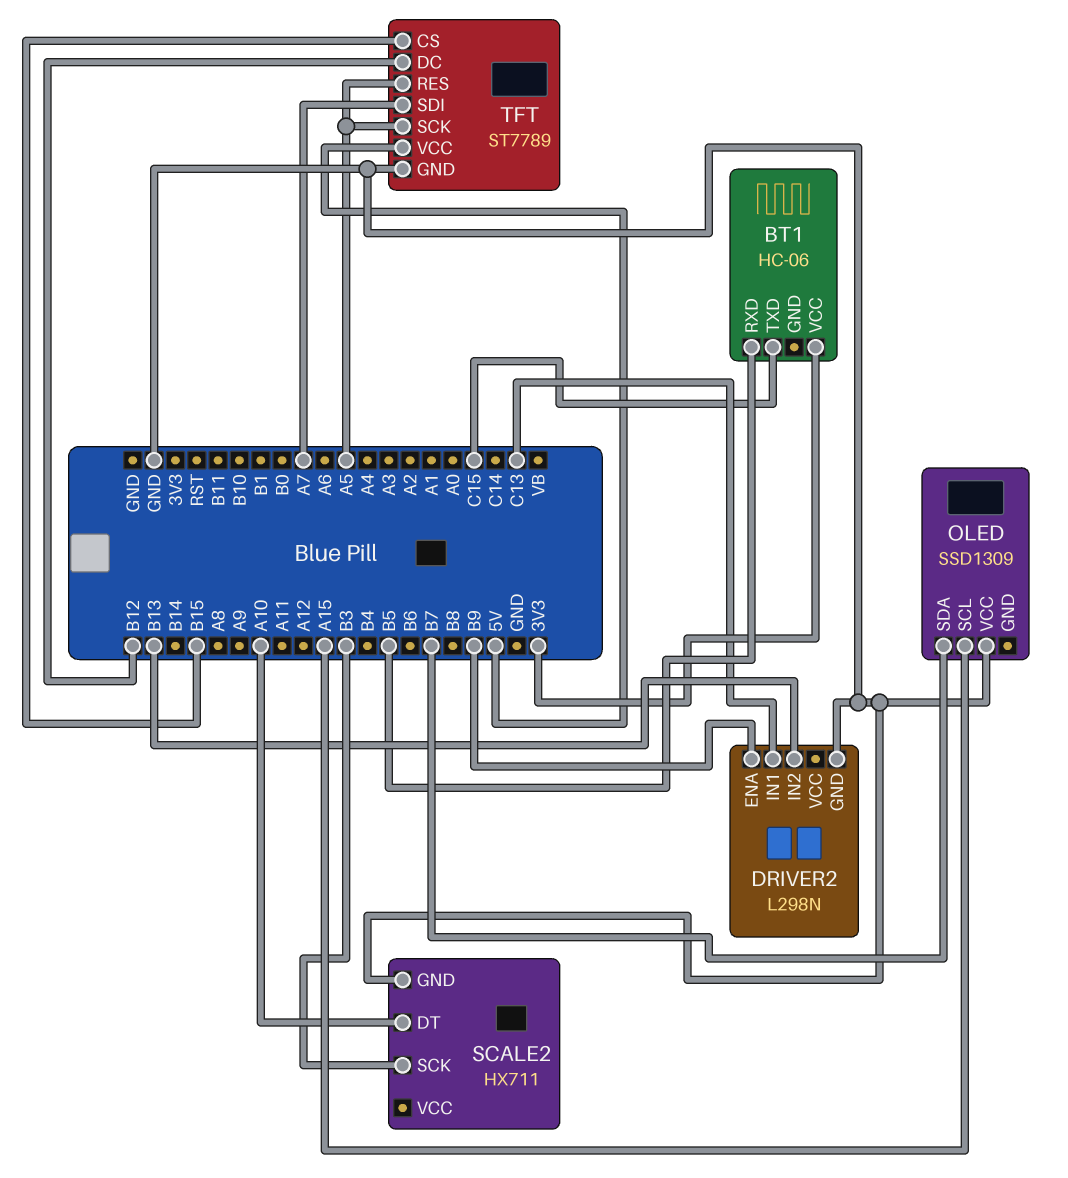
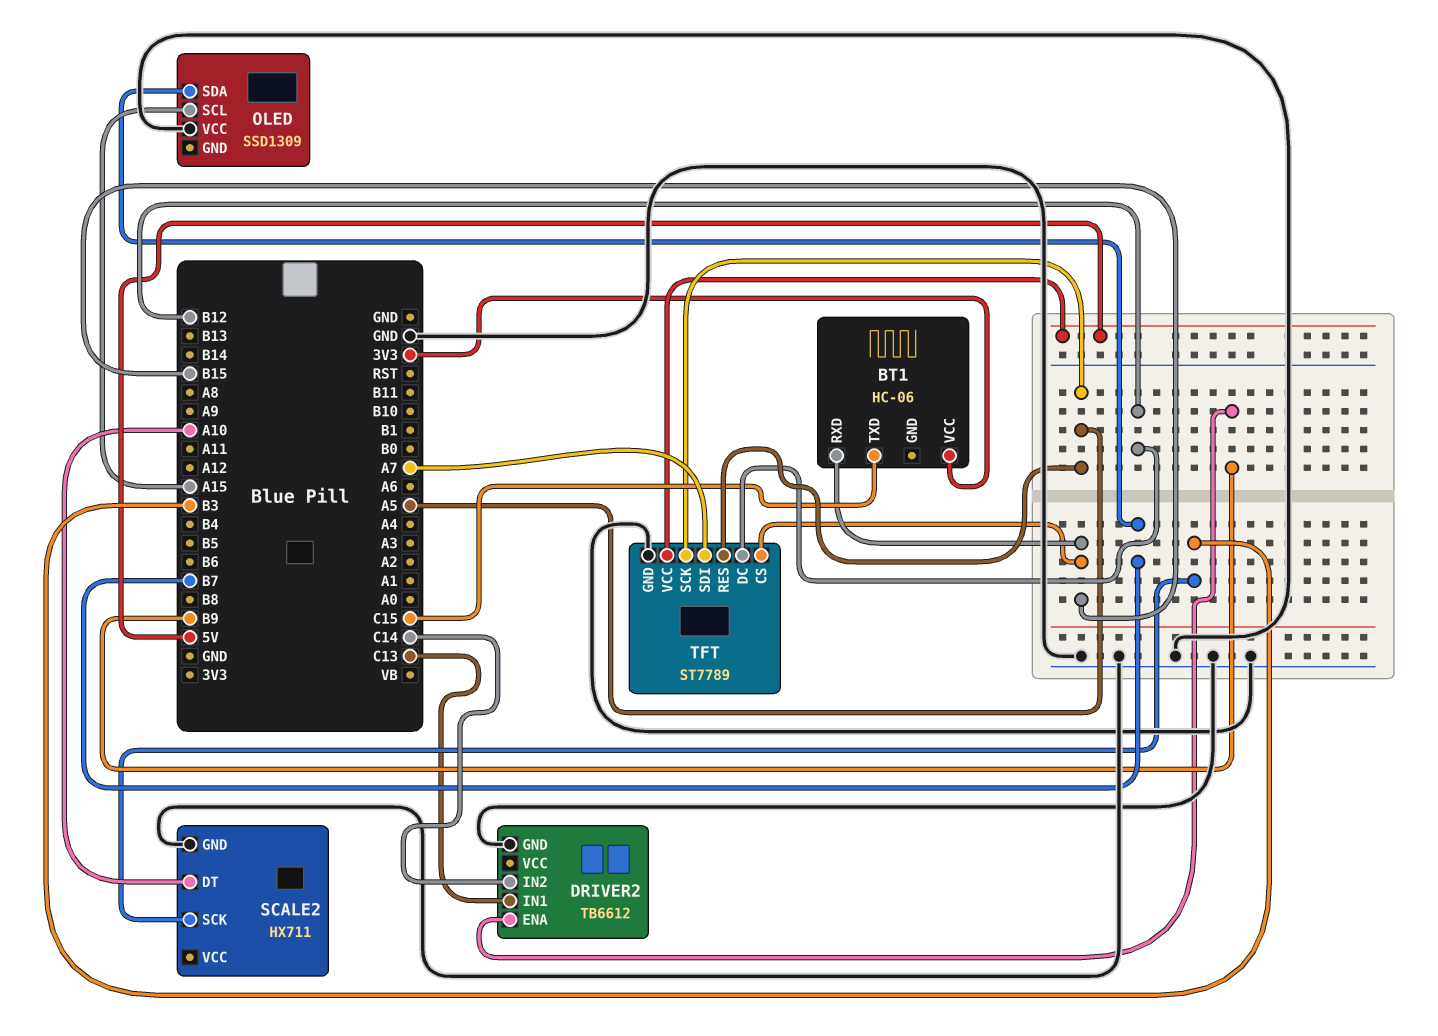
BT1 pin RXD: B5 -> B15
DRIVER2: L298N -> TB6612
DRIVER2 pin IN2: B13 -> C14

